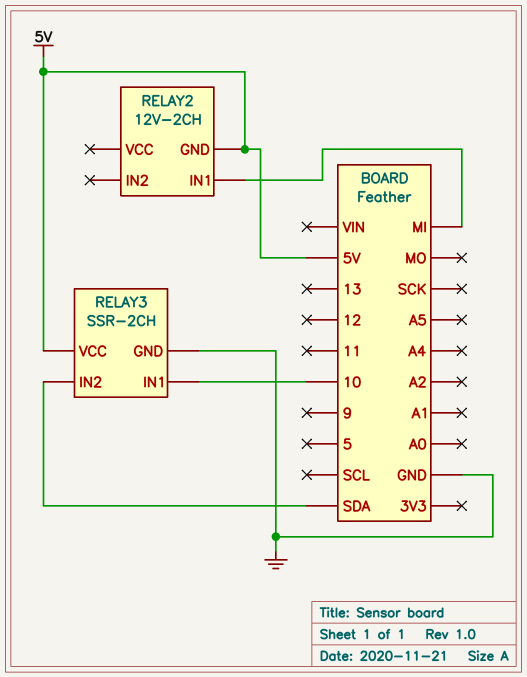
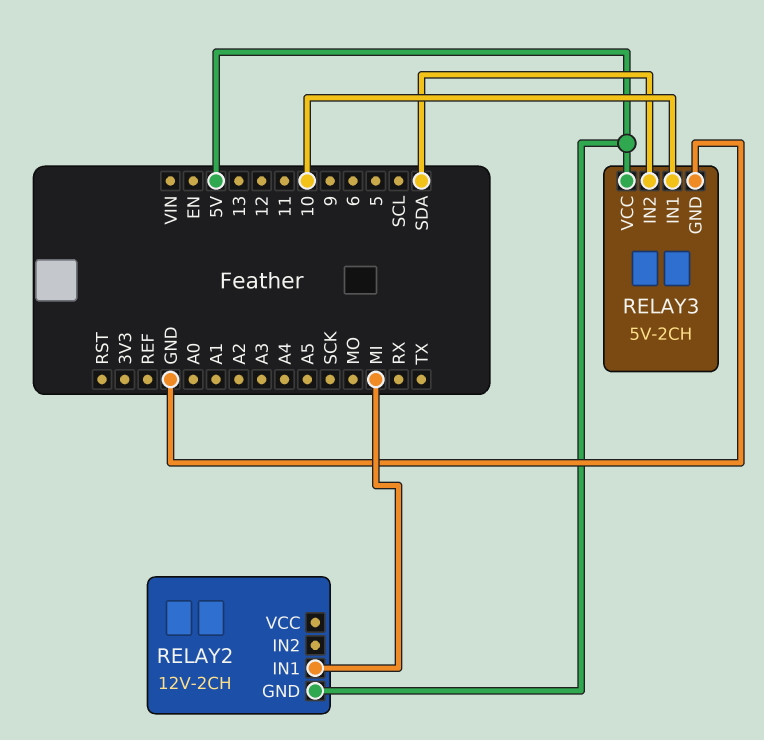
RELAY3: SSR-2CH -> 5V-2CH

